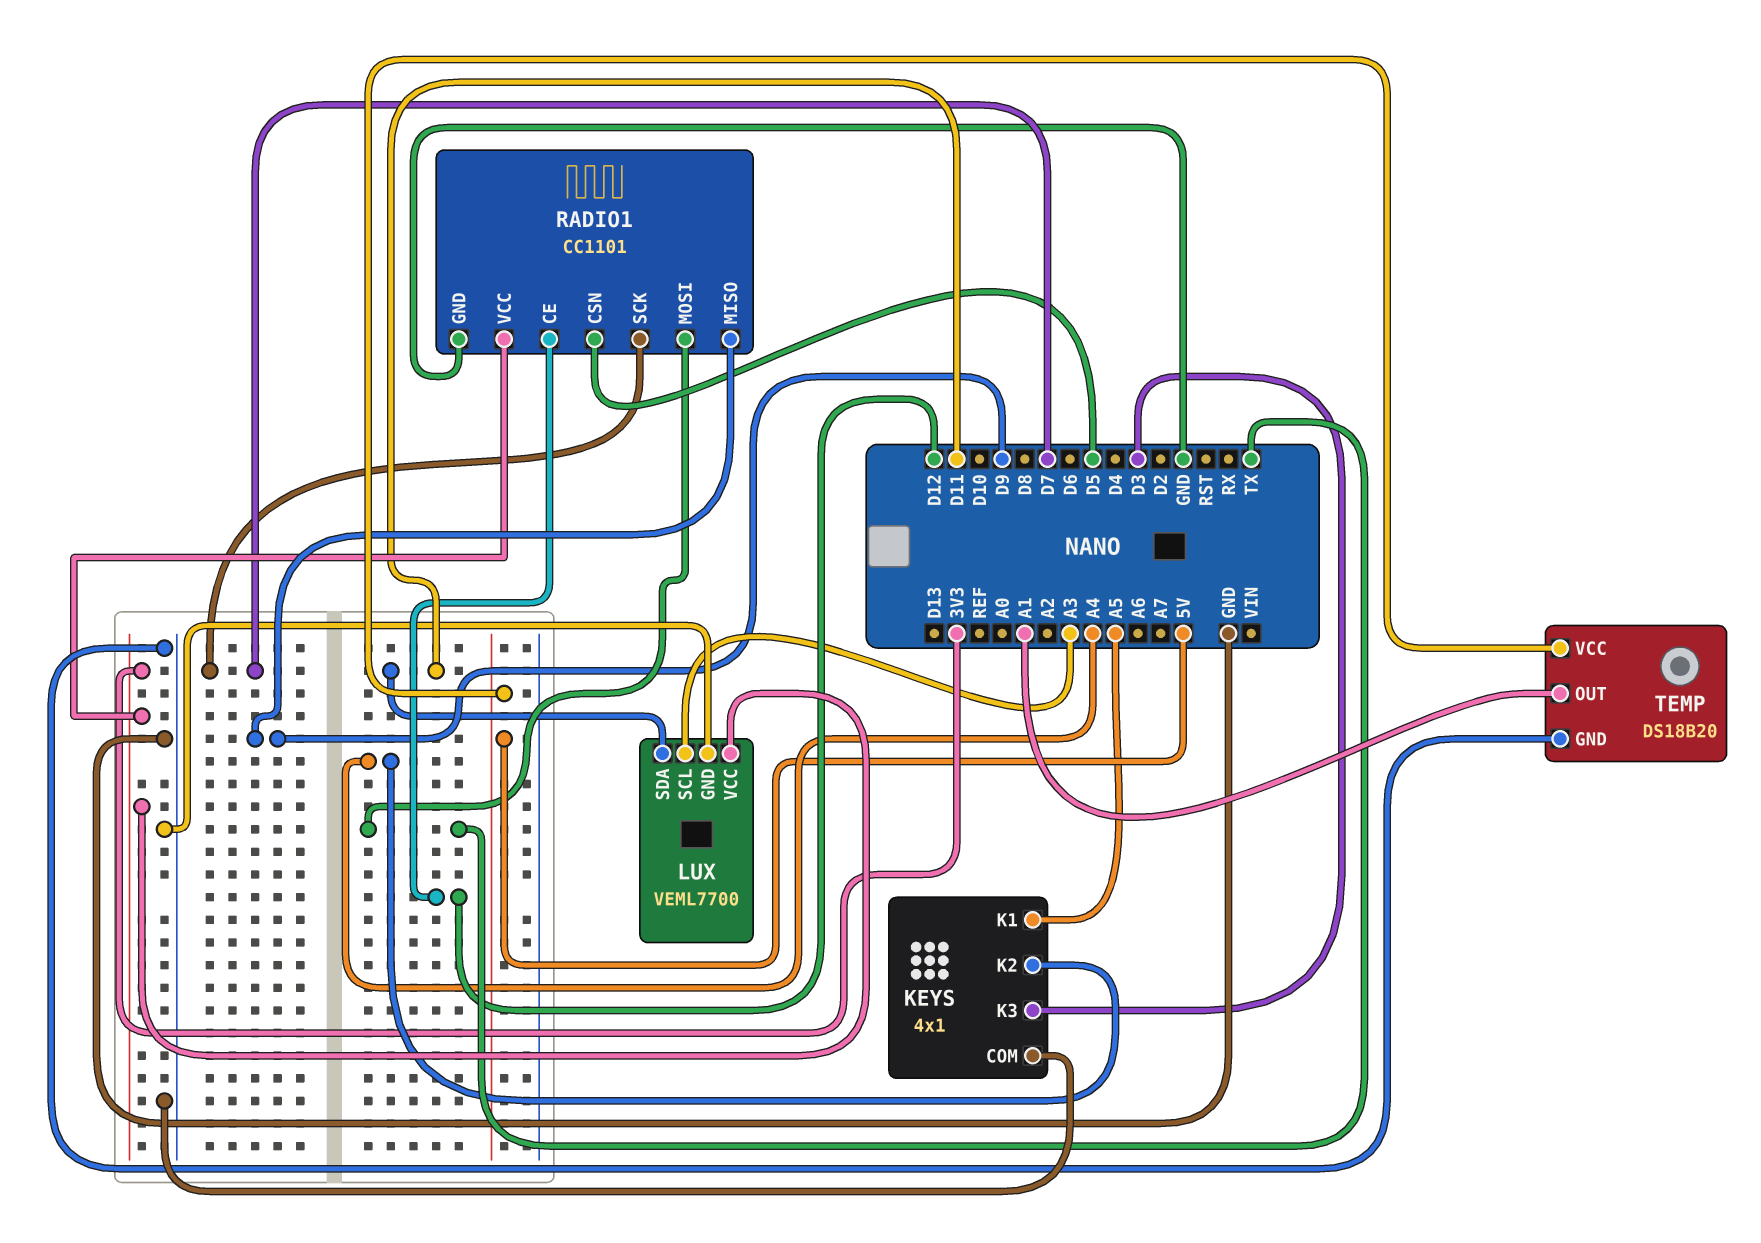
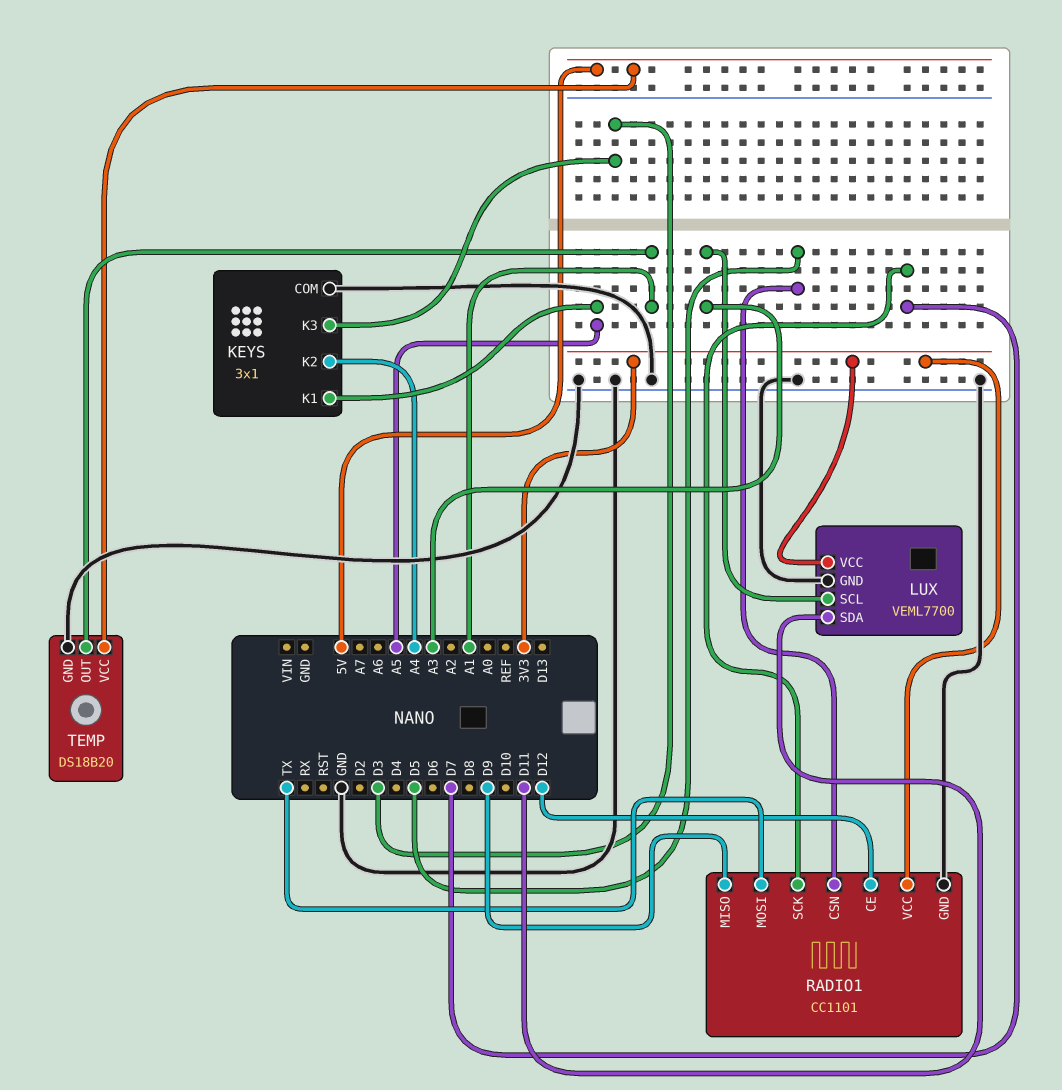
KEYS: 4x1 -> 3x1

